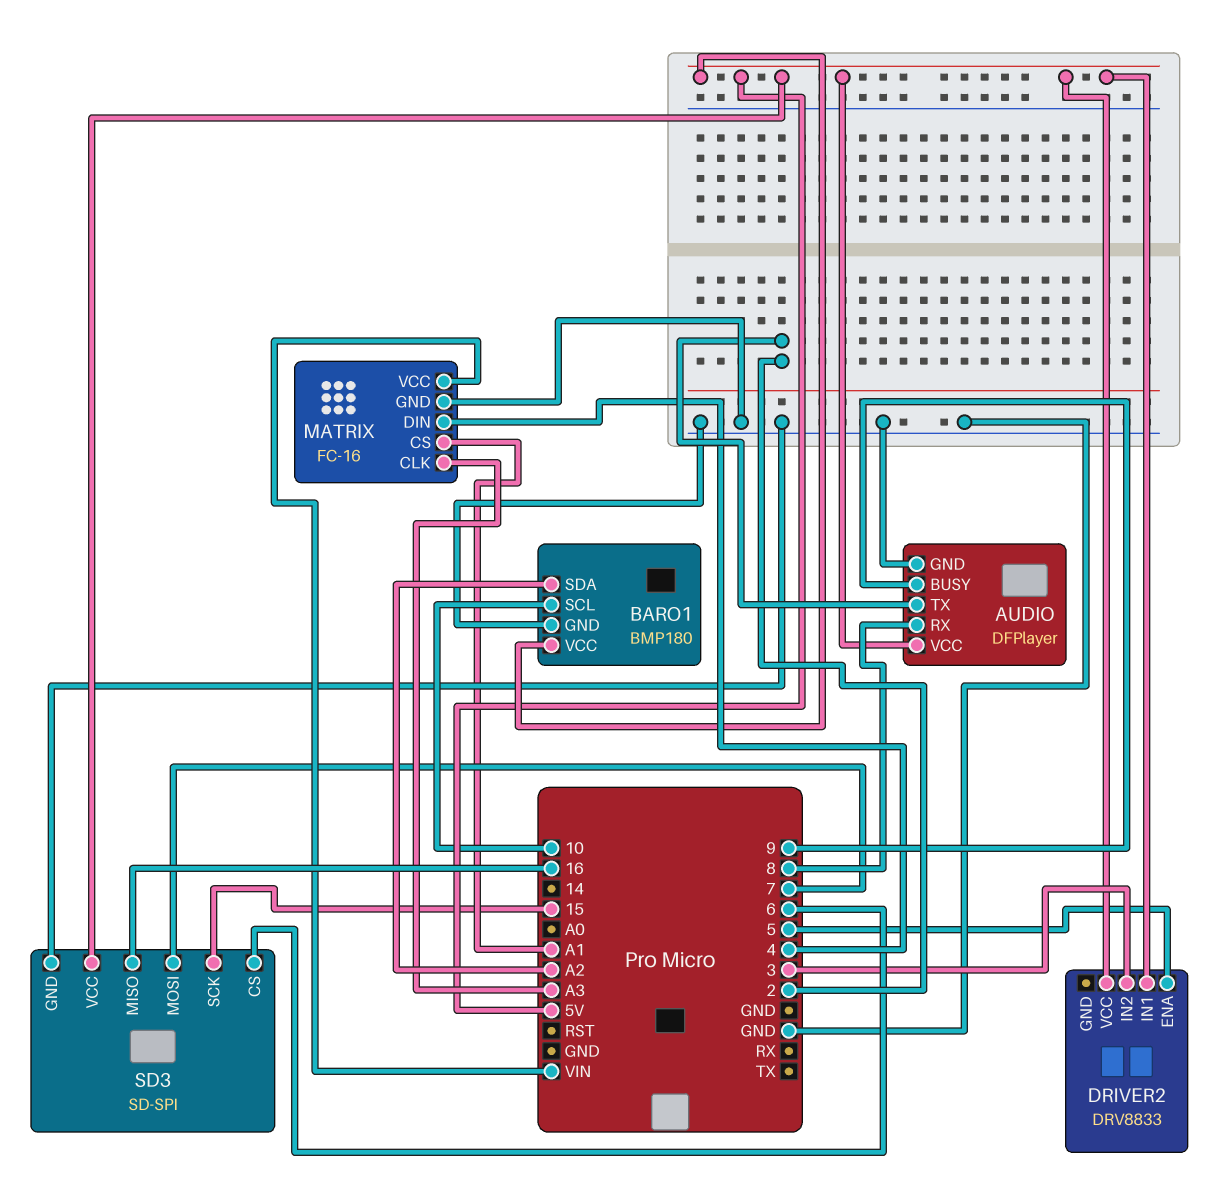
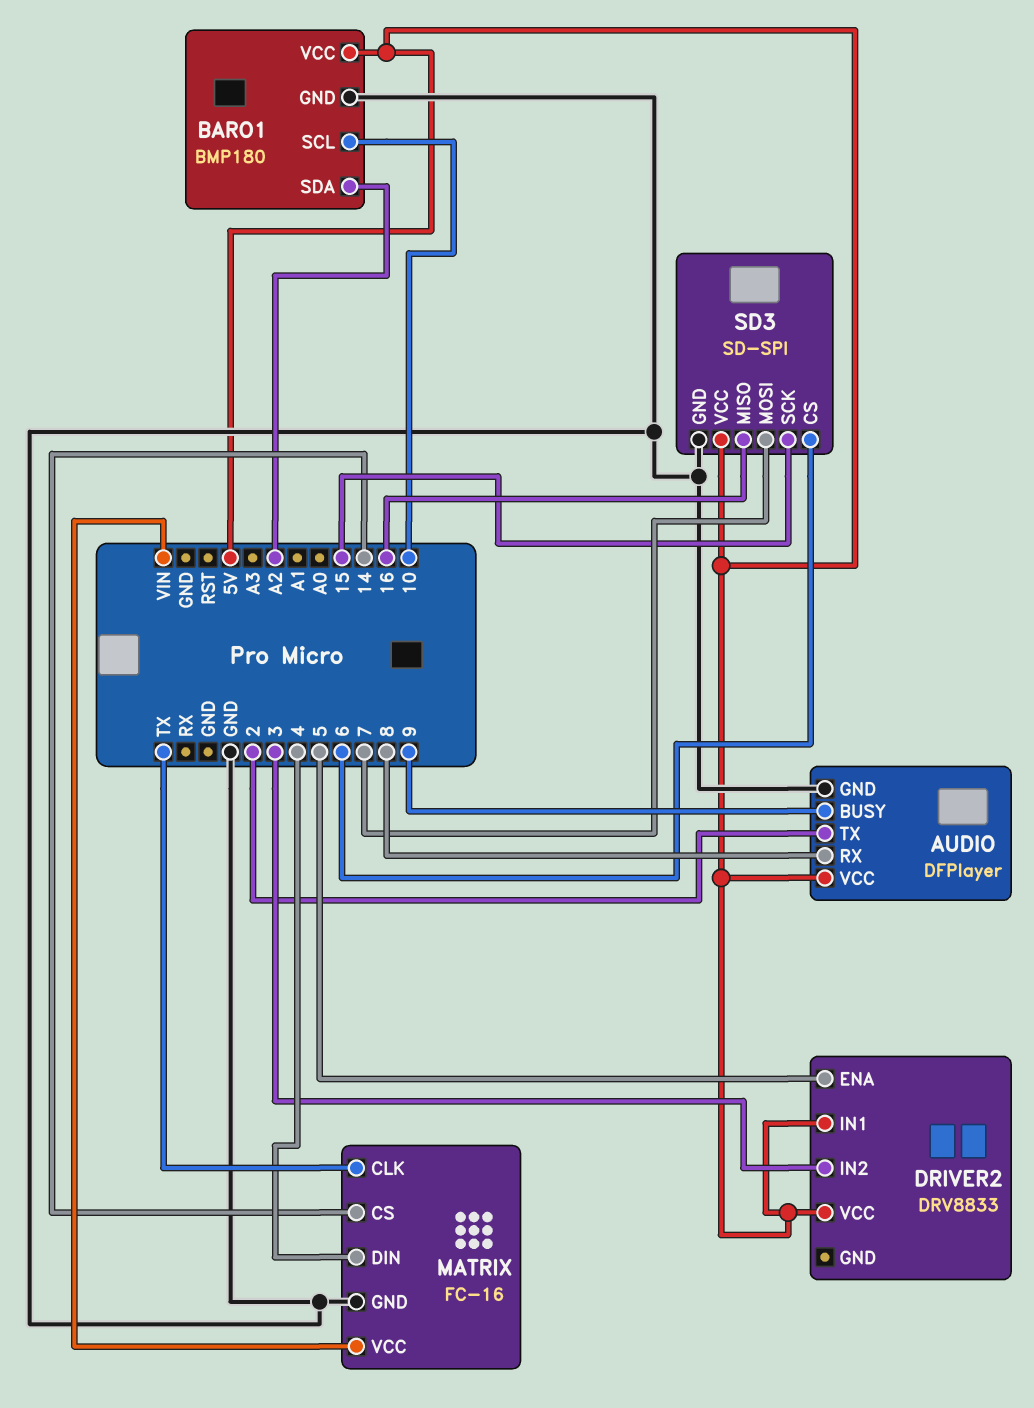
MATRIX pin CLK: A3 -> TX
MATRIX pin CS: A1 -> 14

